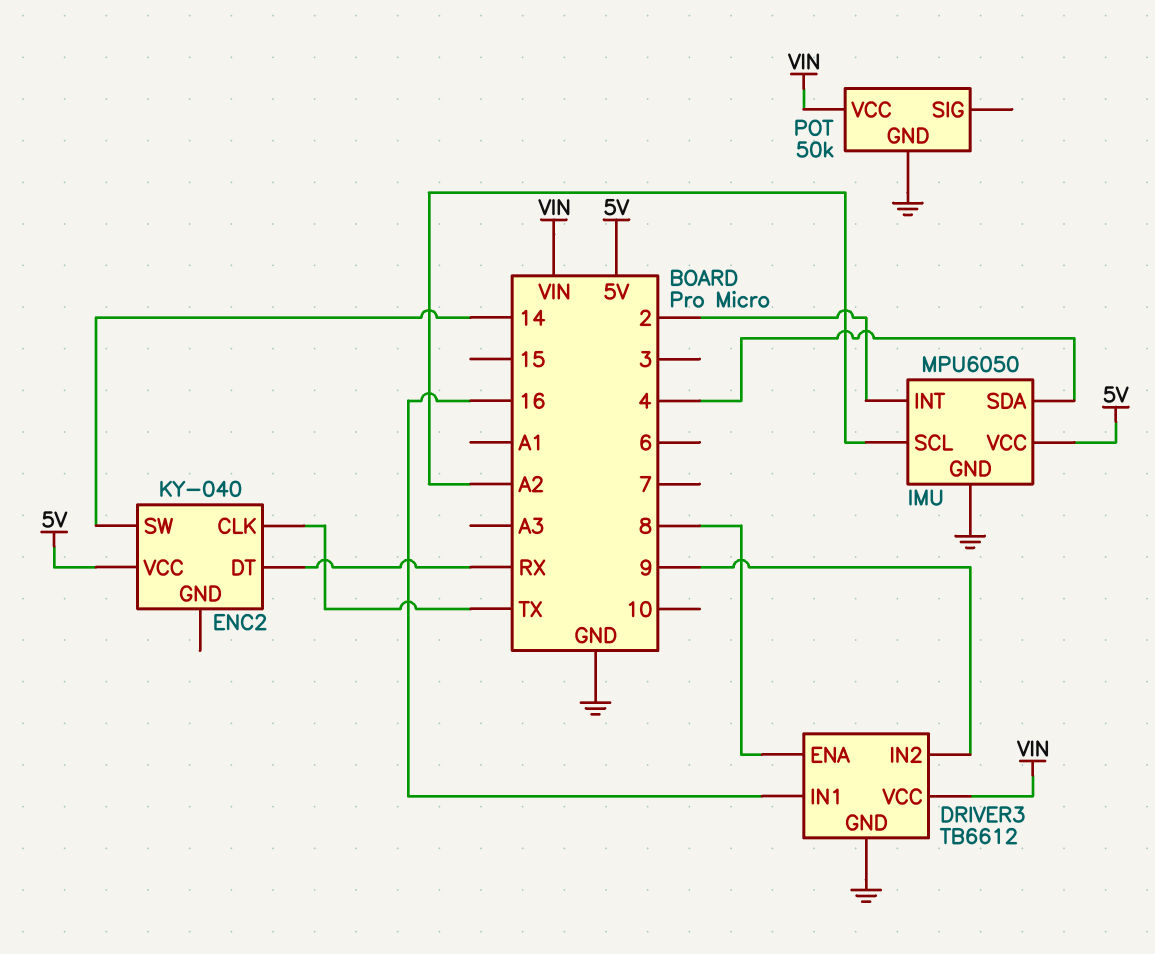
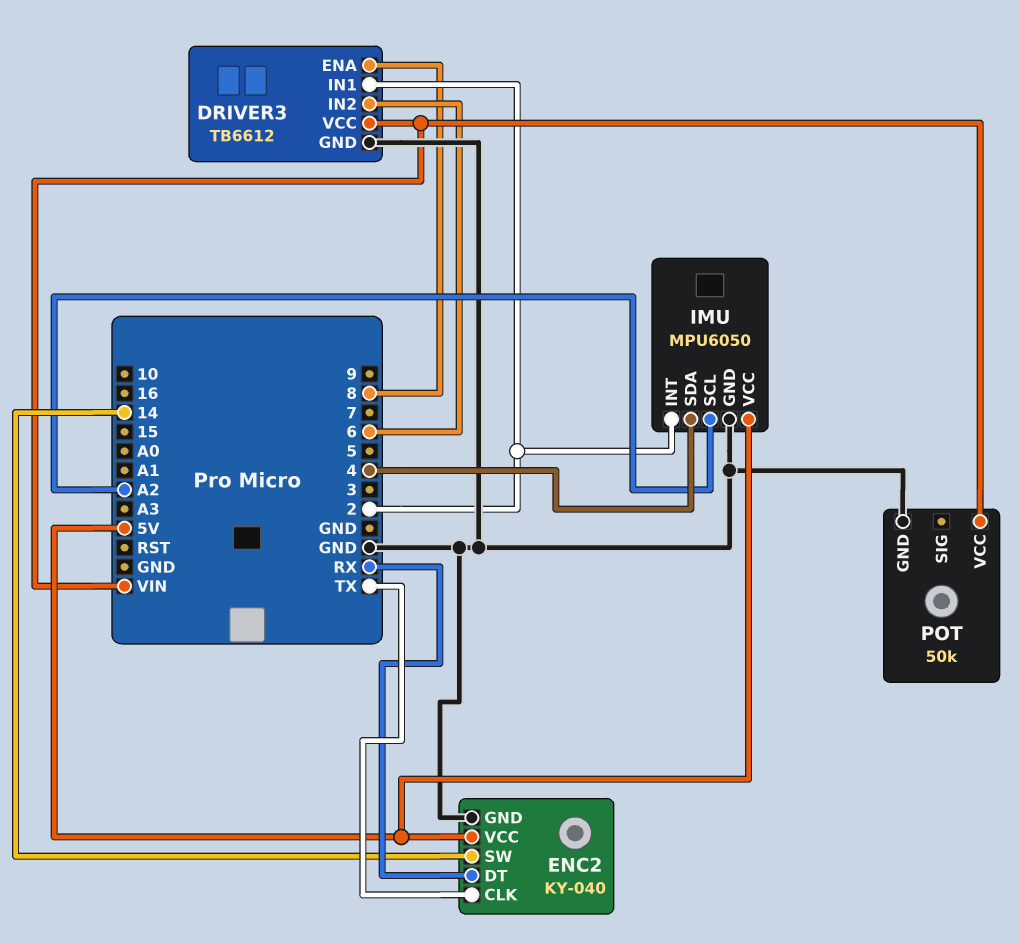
DRIVER3 pin IN1: 16 -> 2
DRIVER3 pin IN2: 9 -> 6
ENC2 pin GND: none -> GND

